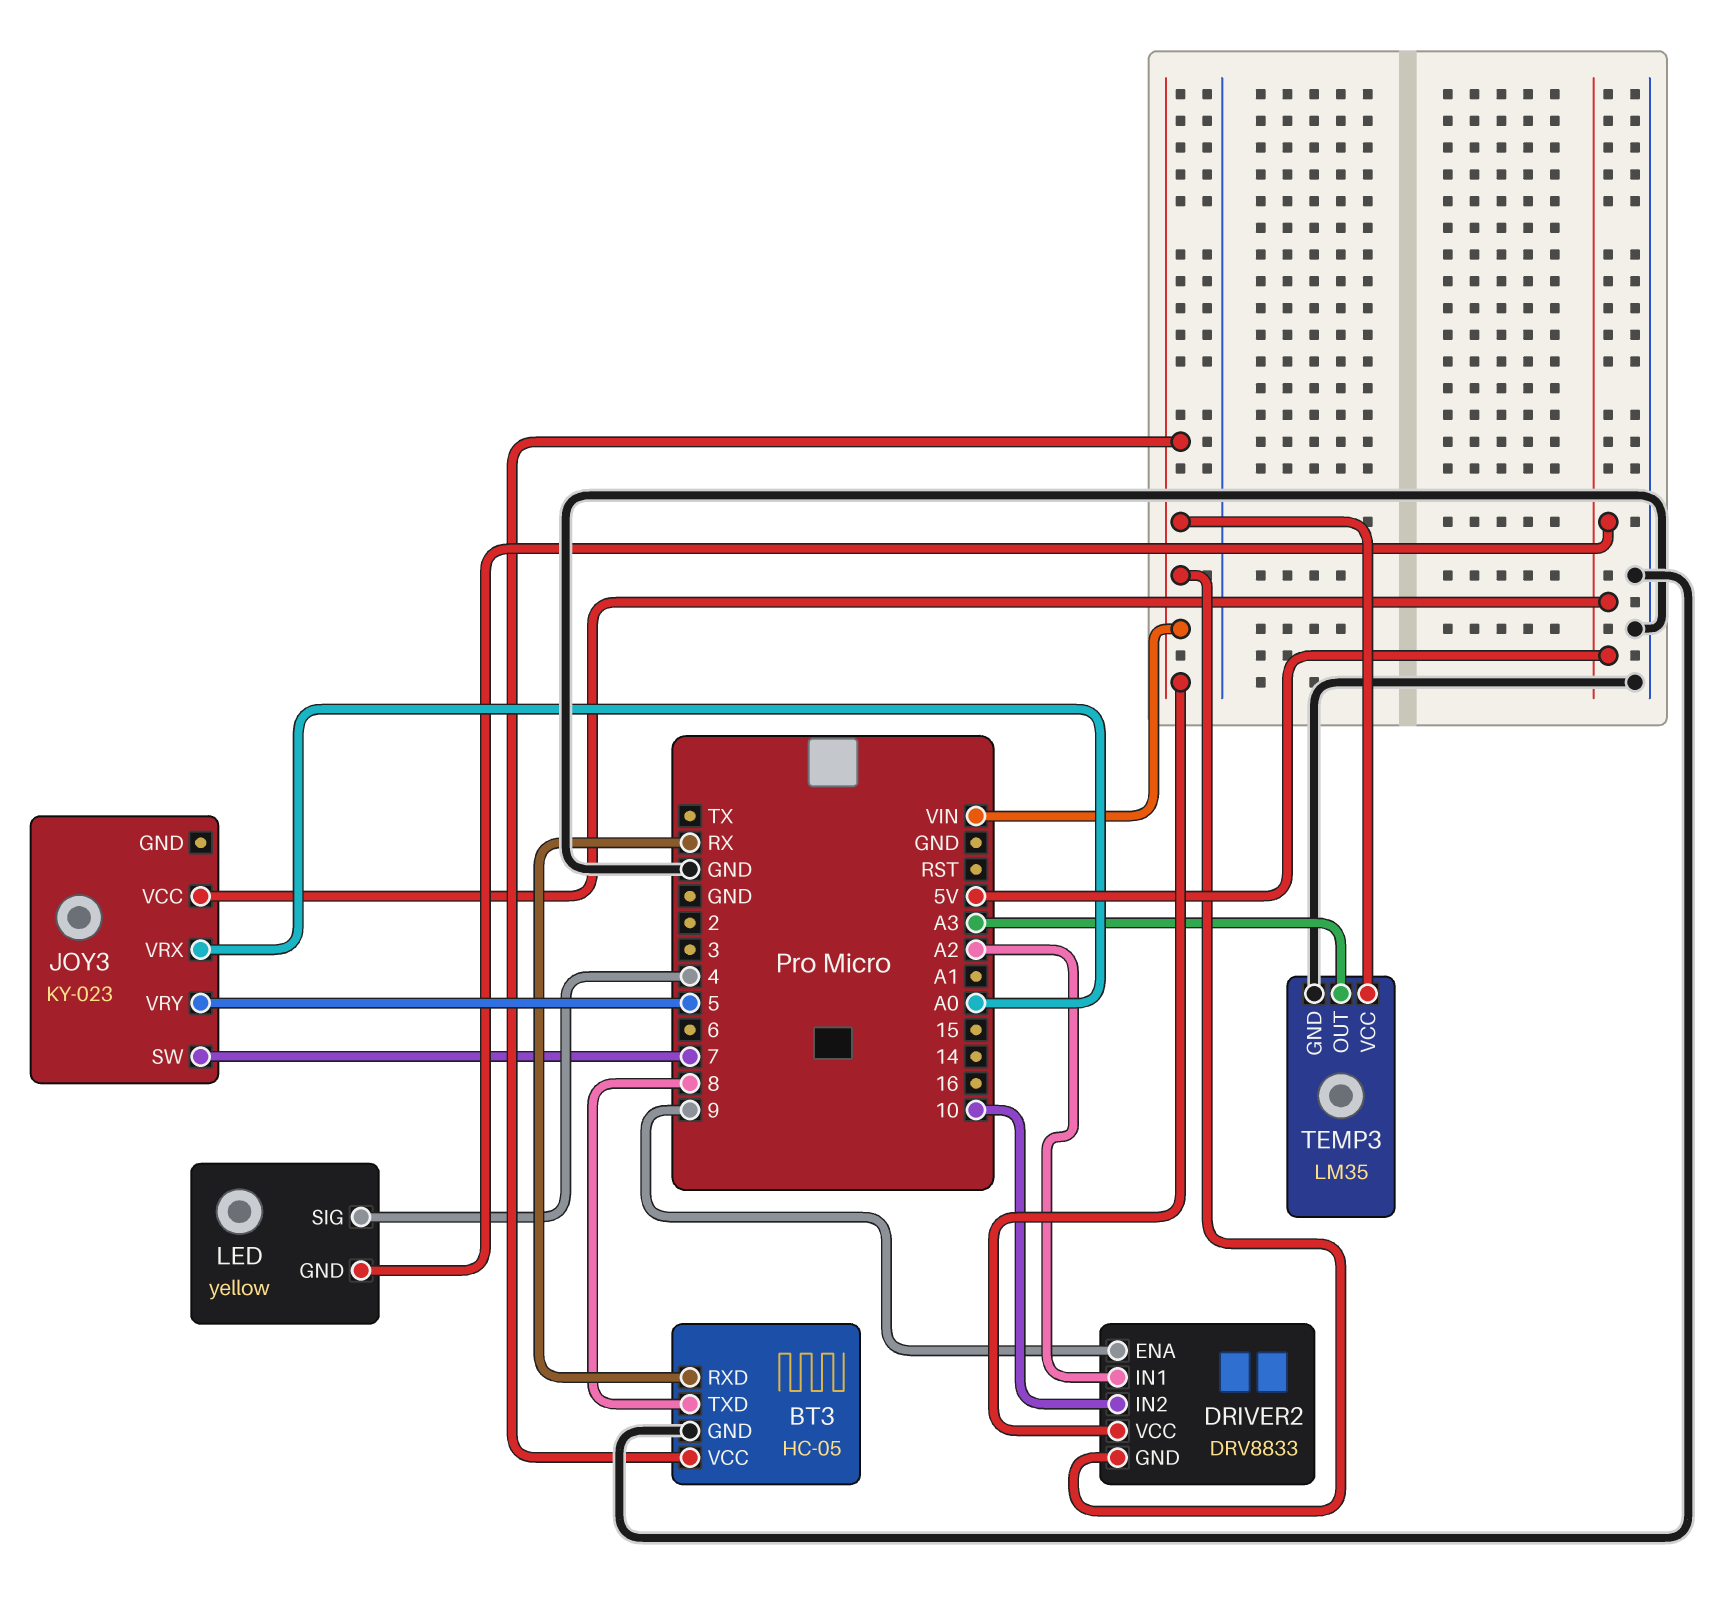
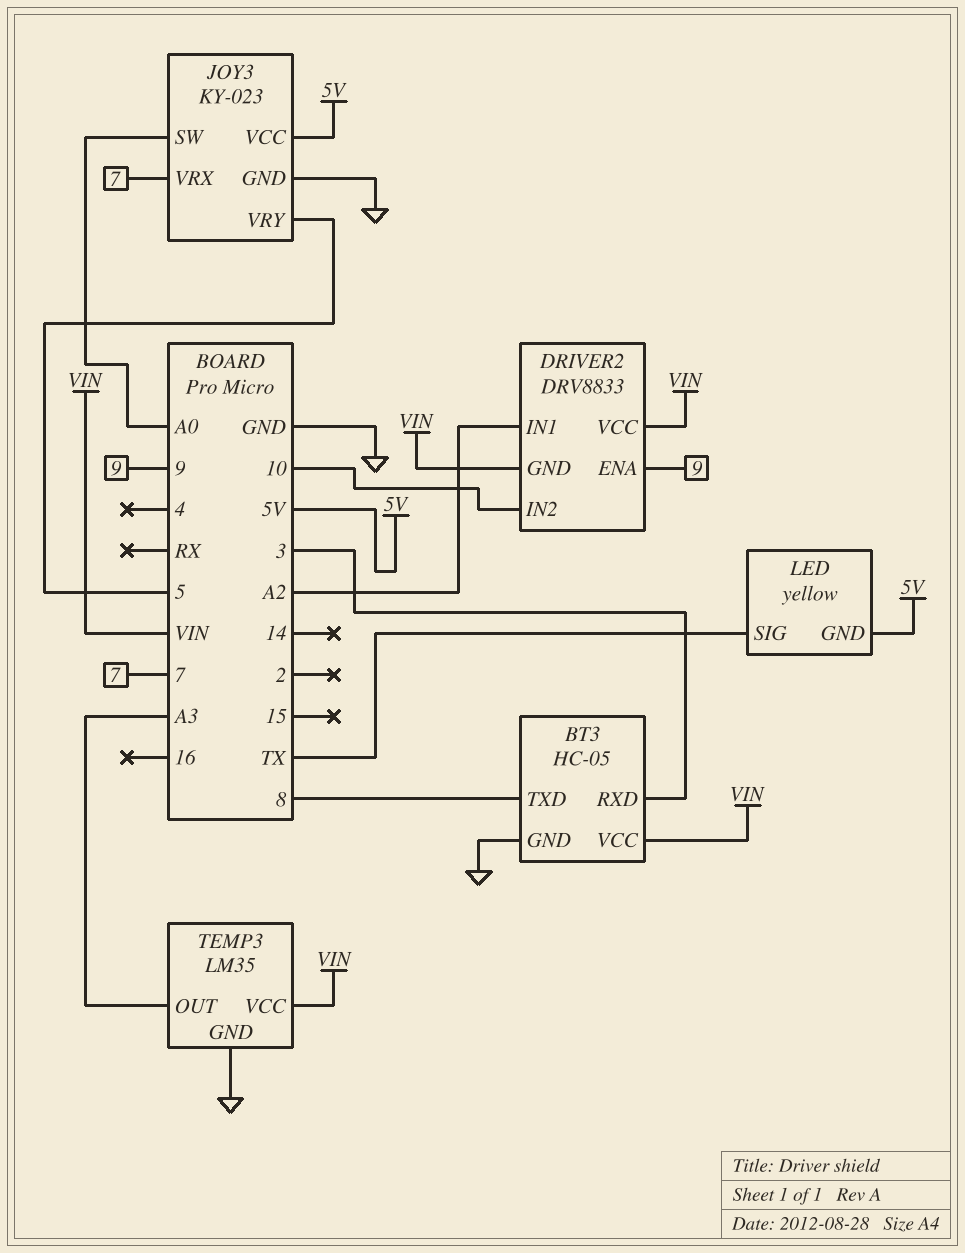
BT3 pin RXD: RX -> 3
JOY3 pin GND: none -> GND
JOY3 pin SW: 7 -> A0
JOY3 pin VRX: A0 -> 7
LED pin SIG: 4 -> TX

